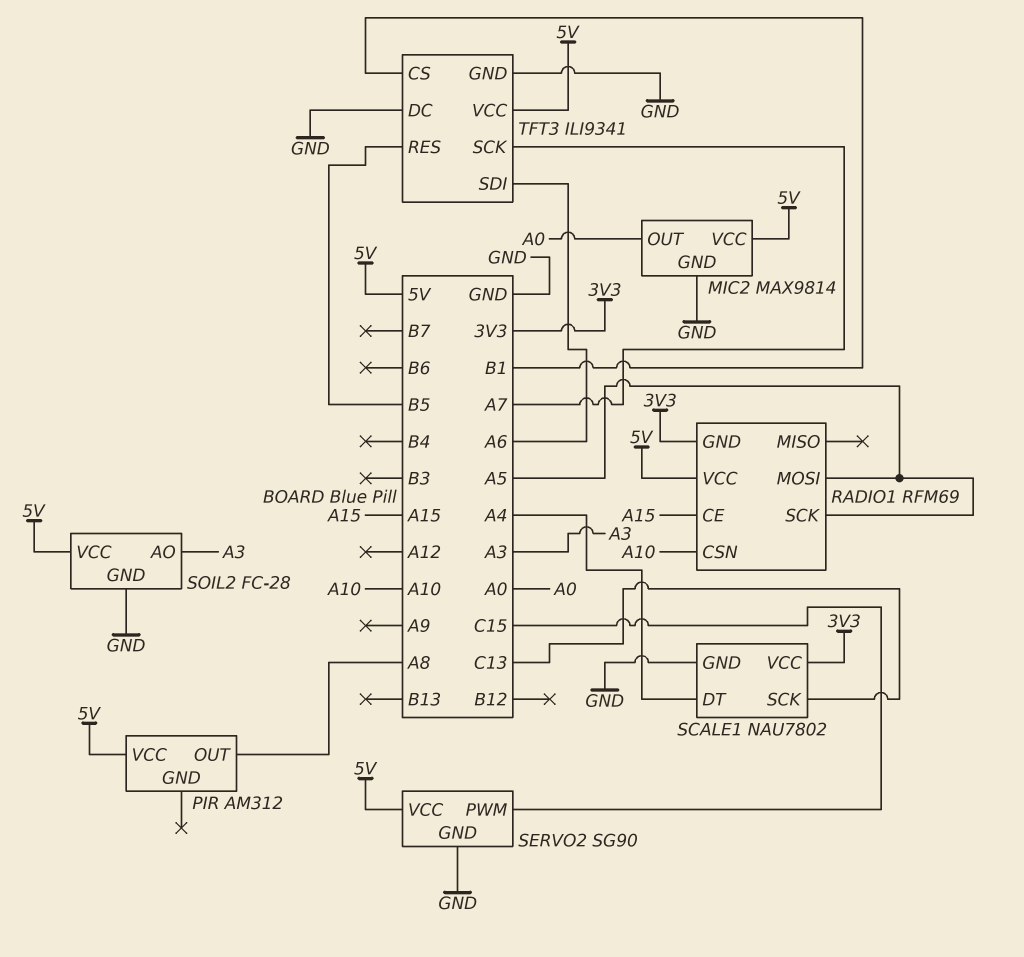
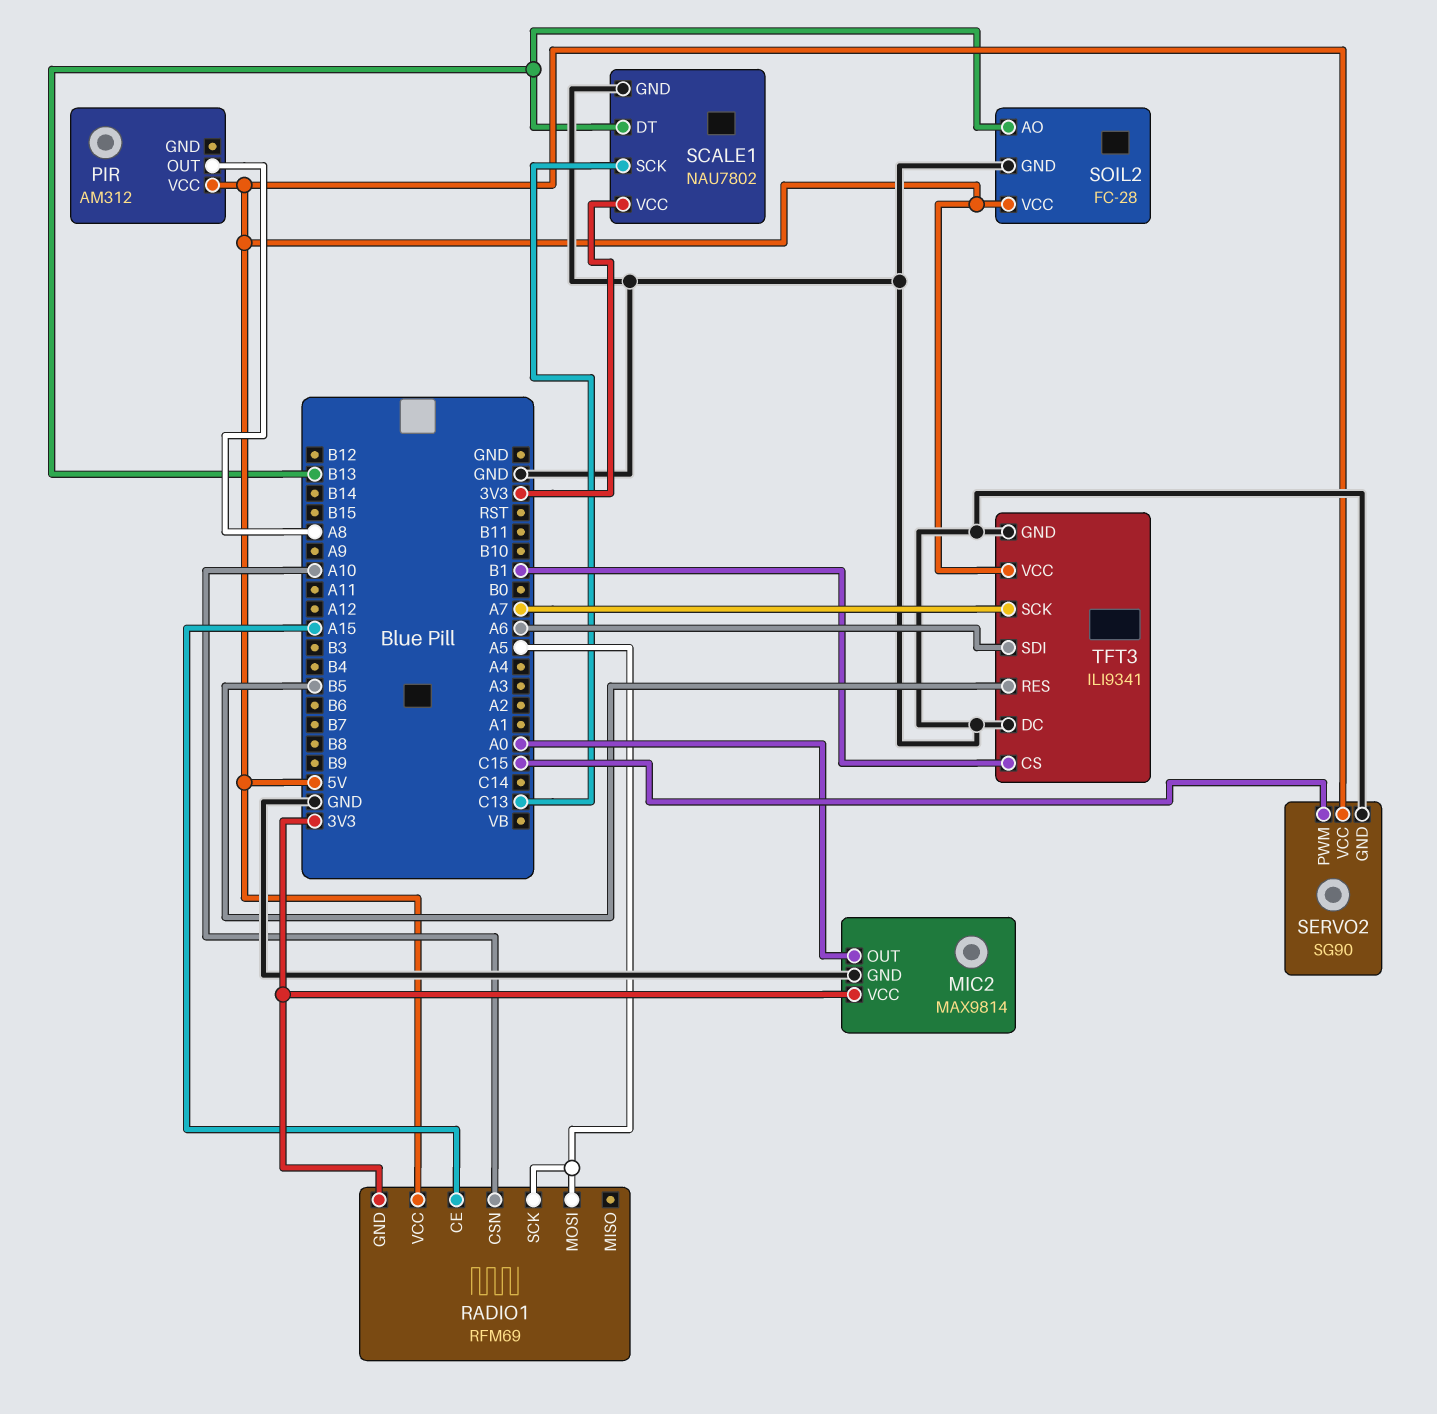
MIC2 pin VCC: 5V -> 3V3
SCALE1 pin DT: A4 -> B13
SOIL2 pin AO: A3 -> B13

